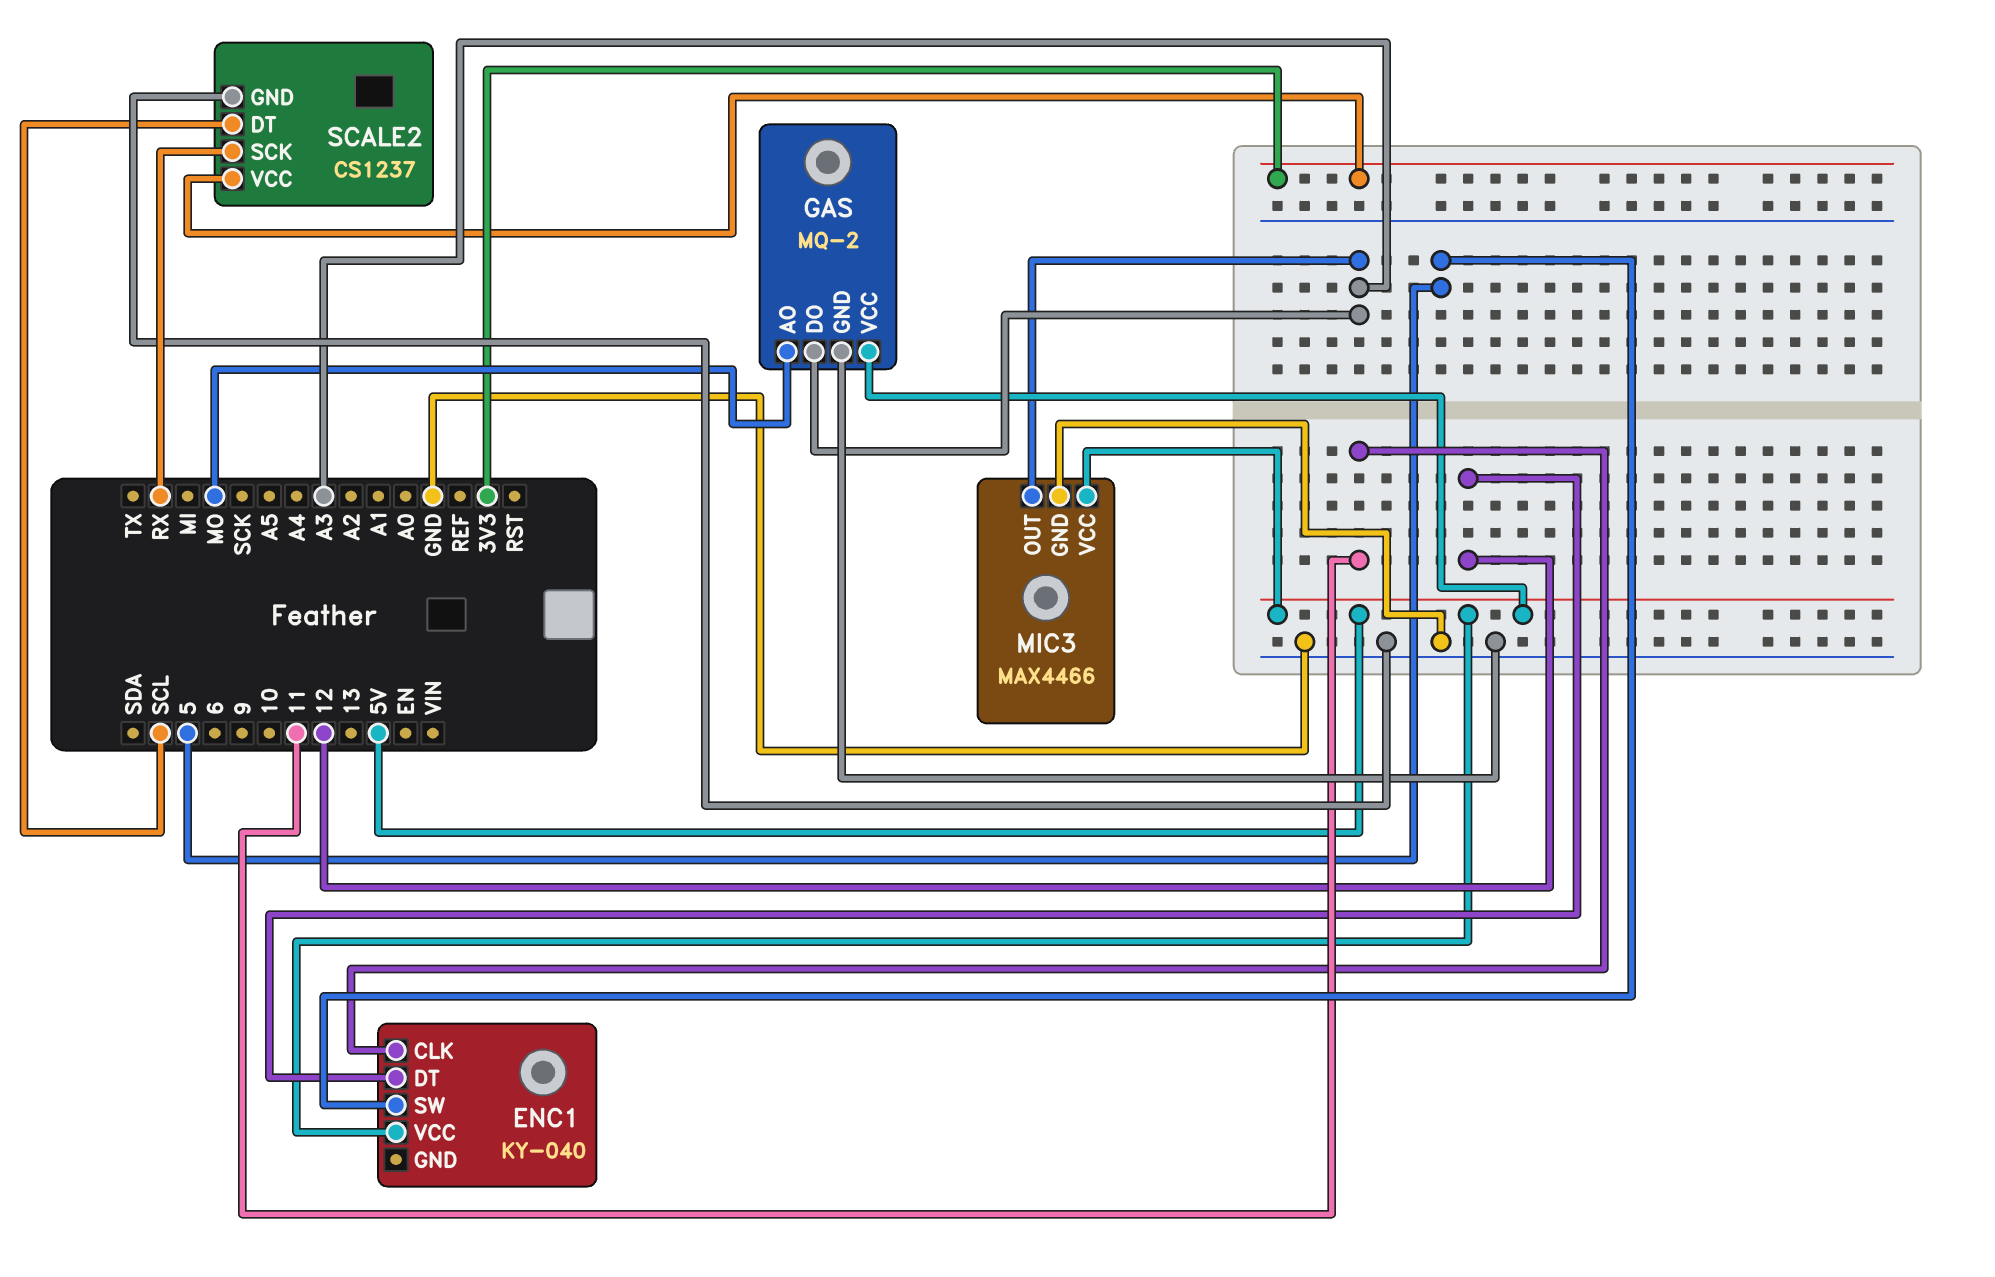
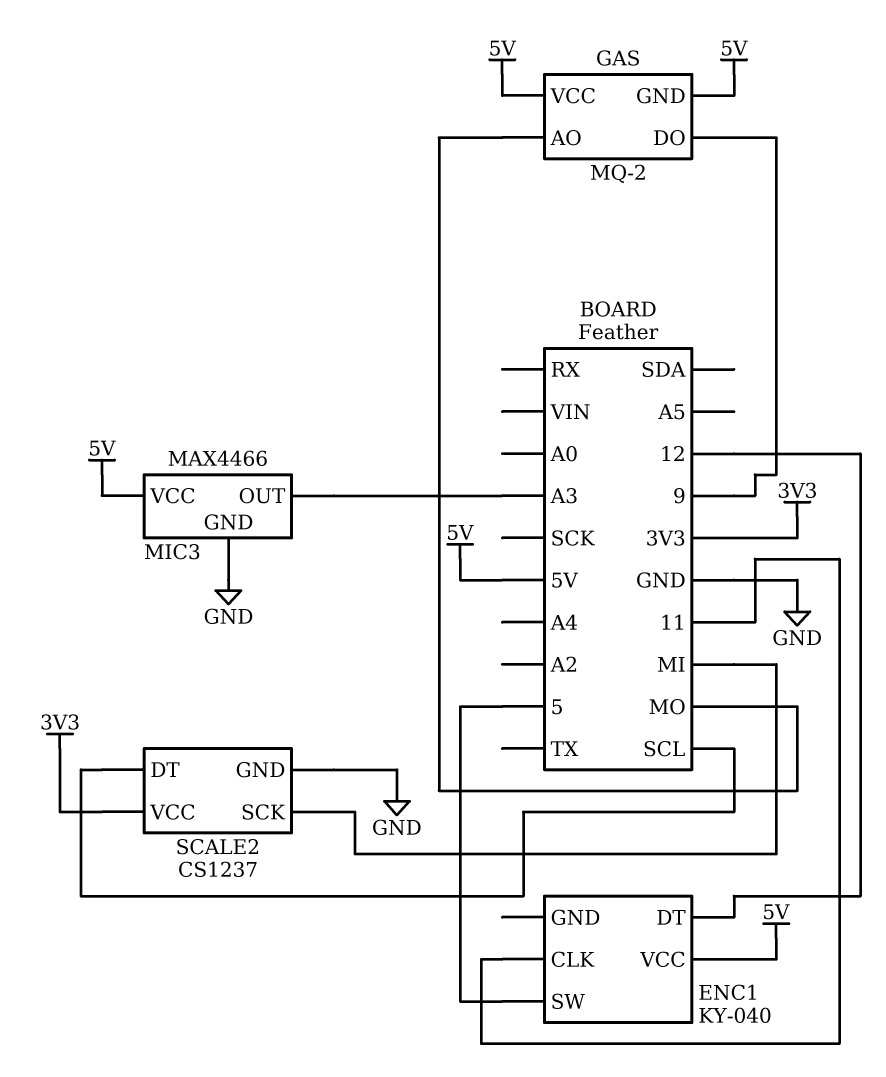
GAS pin DO: A3 -> 9
GAS pin GND: GND -> 5V
SCALE2 pin SCK: RX -> MI

